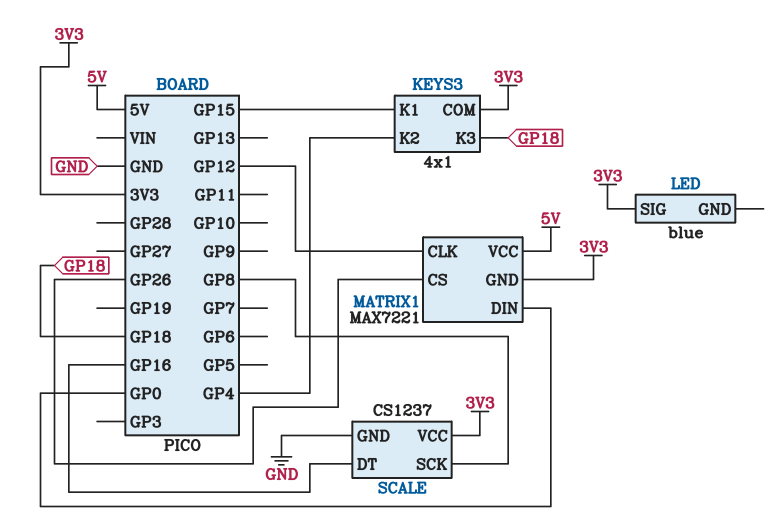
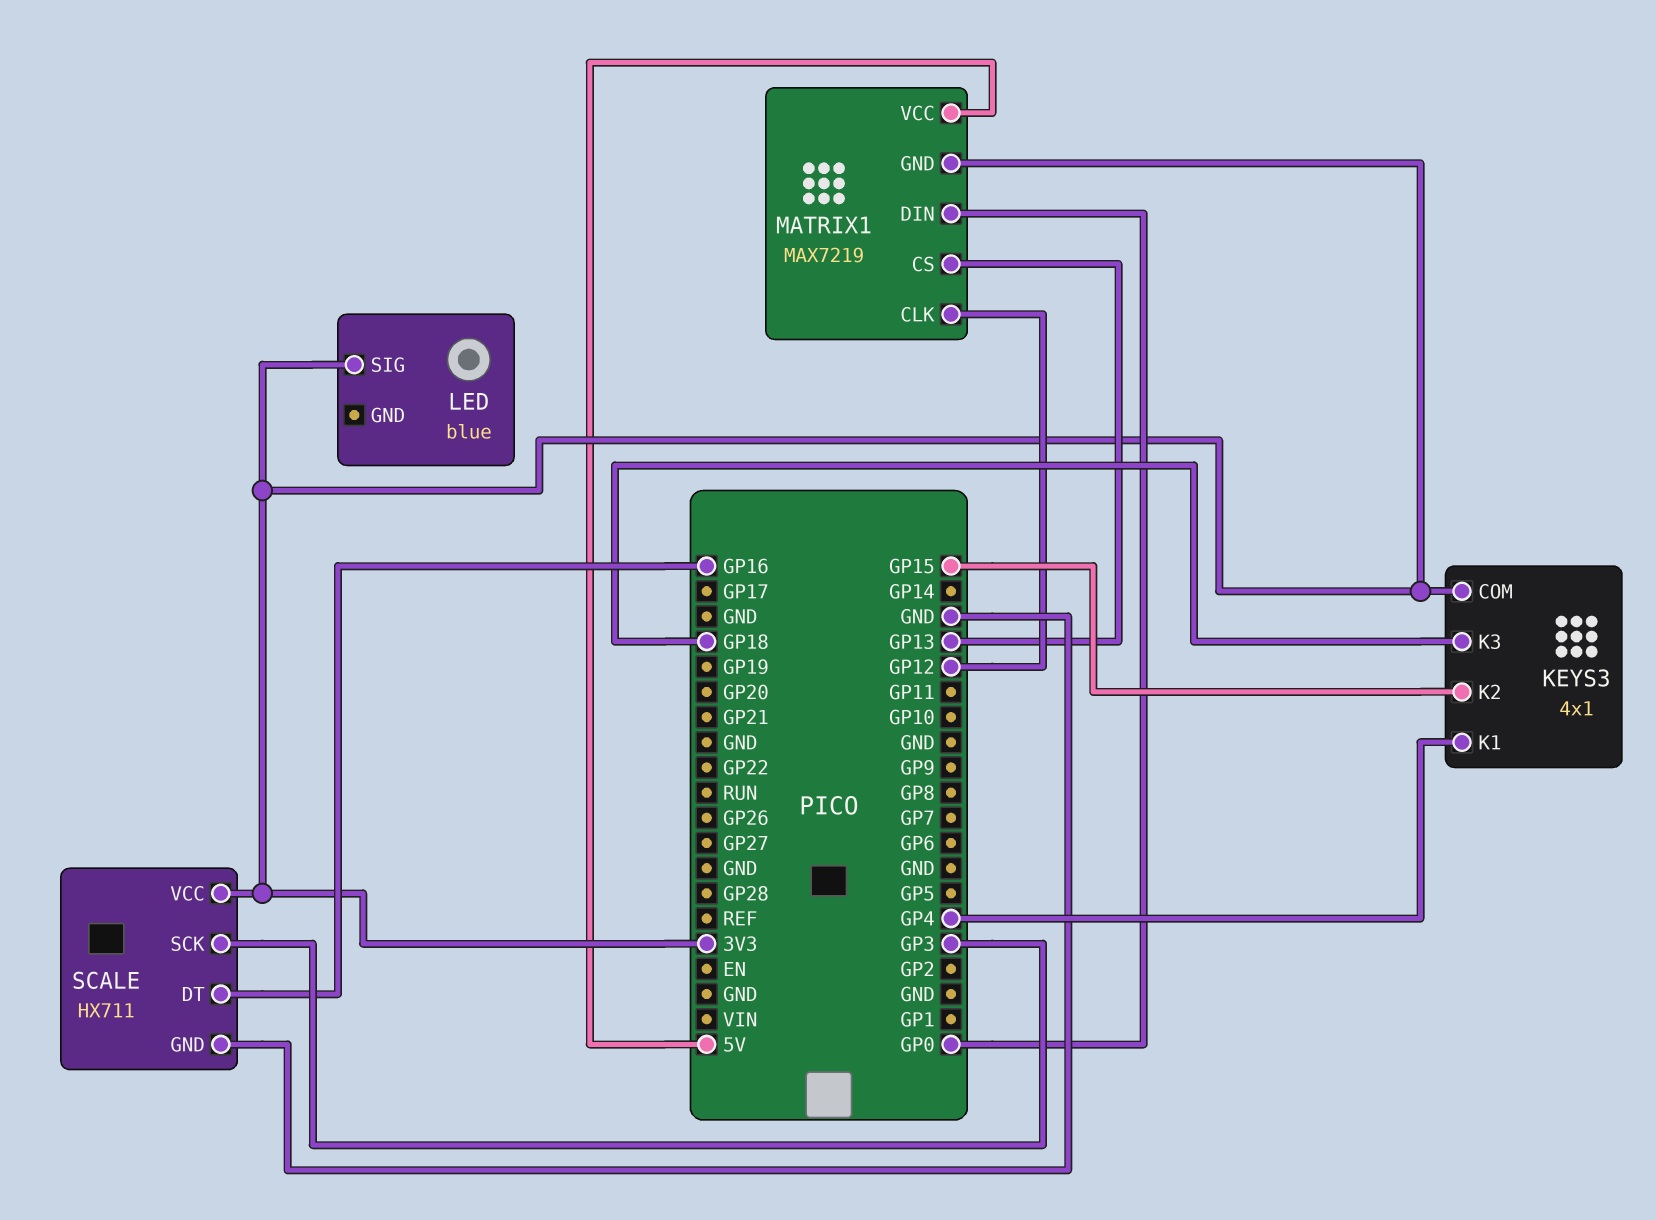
KEYS3 pin K1: GP15 -> GP4
KEYS3 pin K2: GP4 -> GP15
MATRIX1: MAX7221 -> MAX7219
MATRIX1 pin CS: GP26 -> GP13
SCALE: CS1237 -> HX711
SCALE pin SCK: GP8 -> GP3

